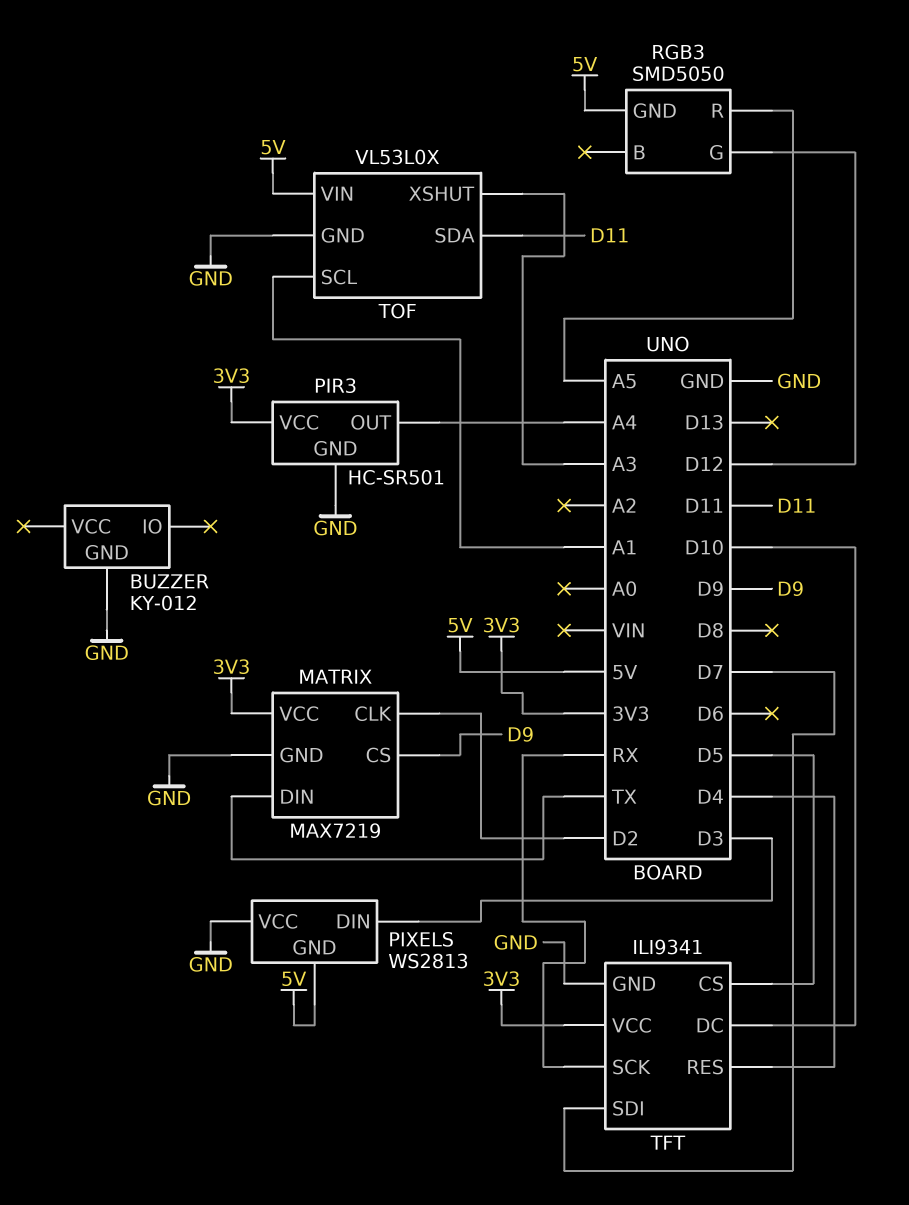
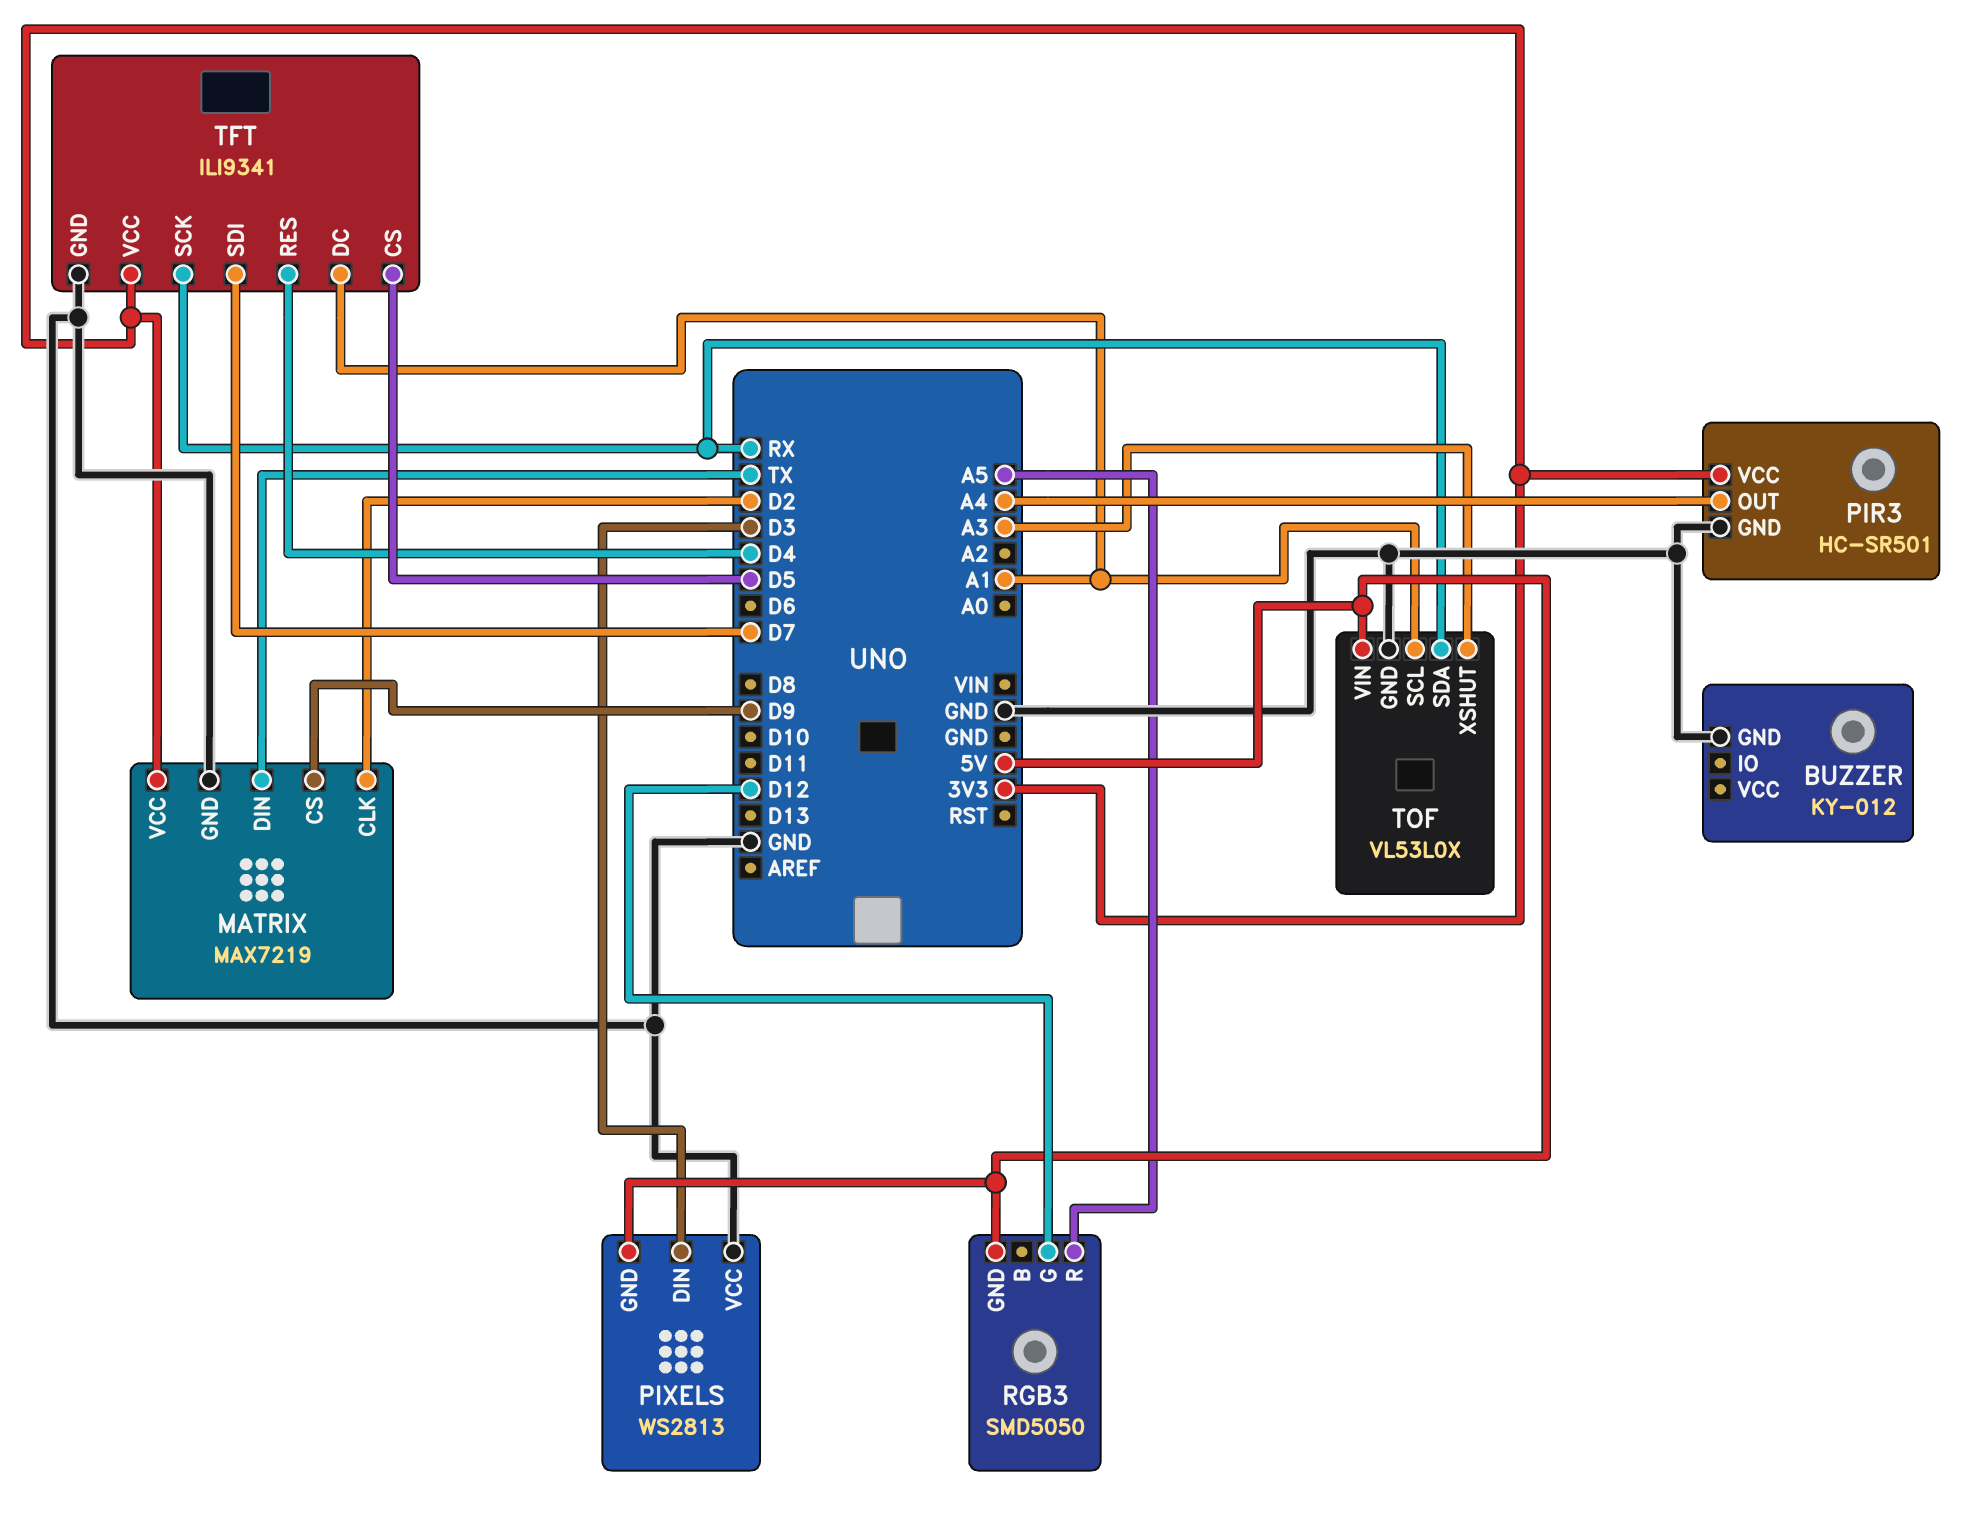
TFT pin DC: D10 -> A1
TOF pin SDA: D11 -> RX

